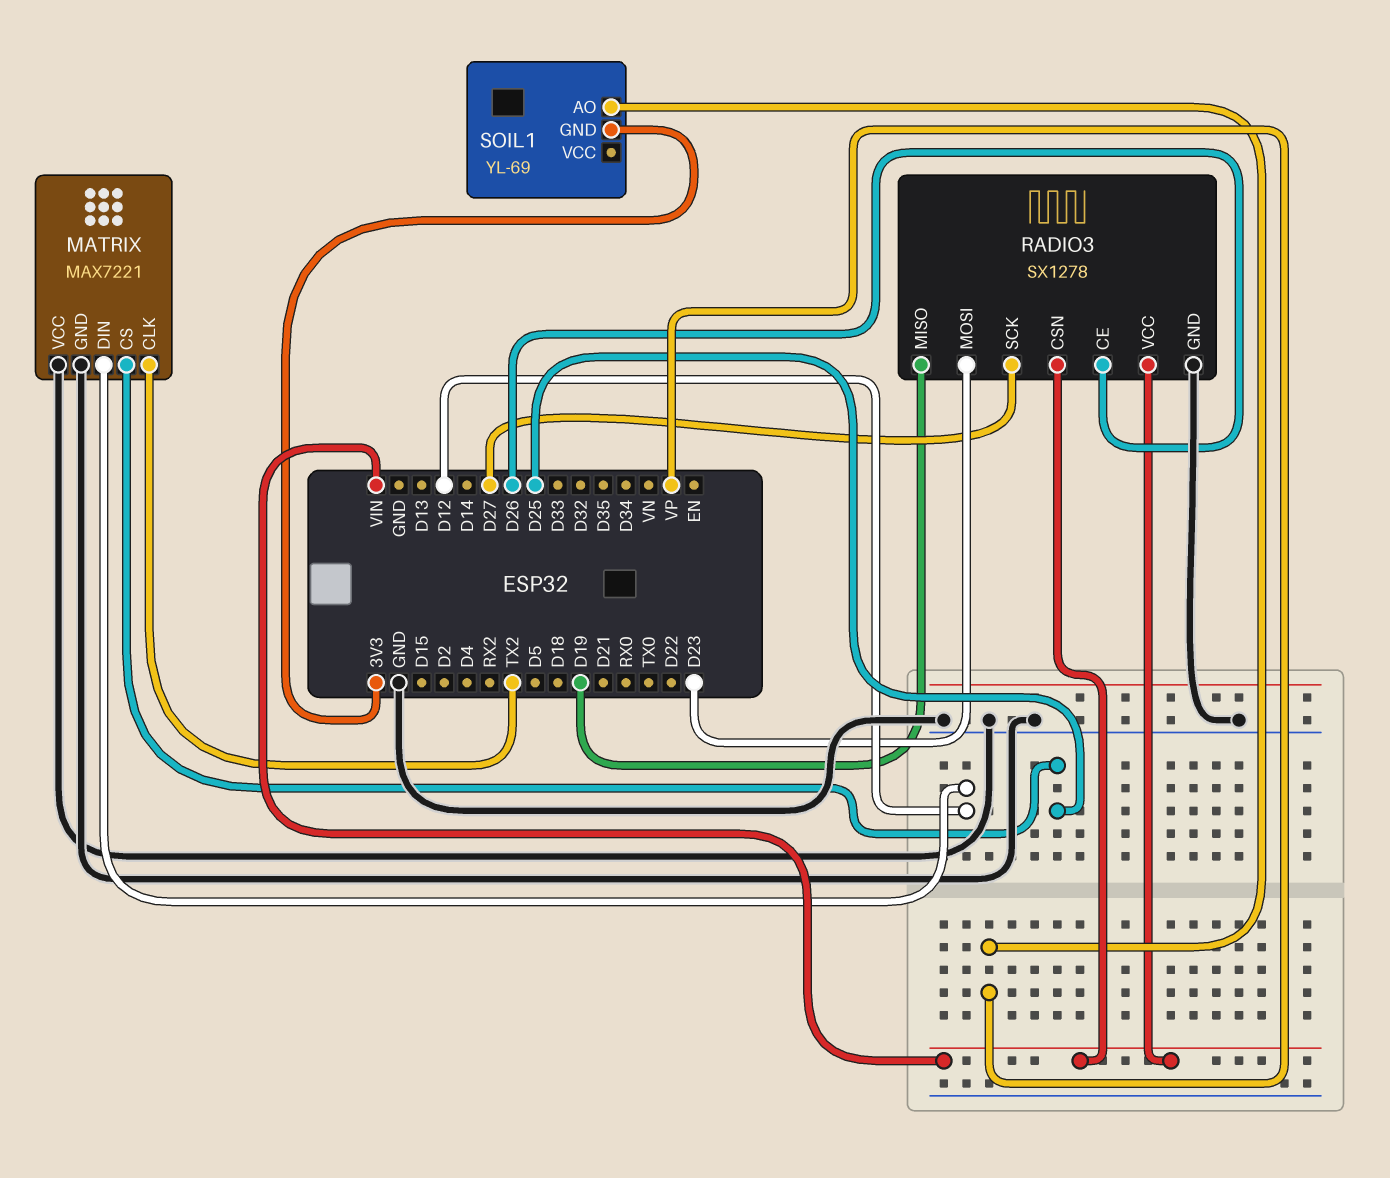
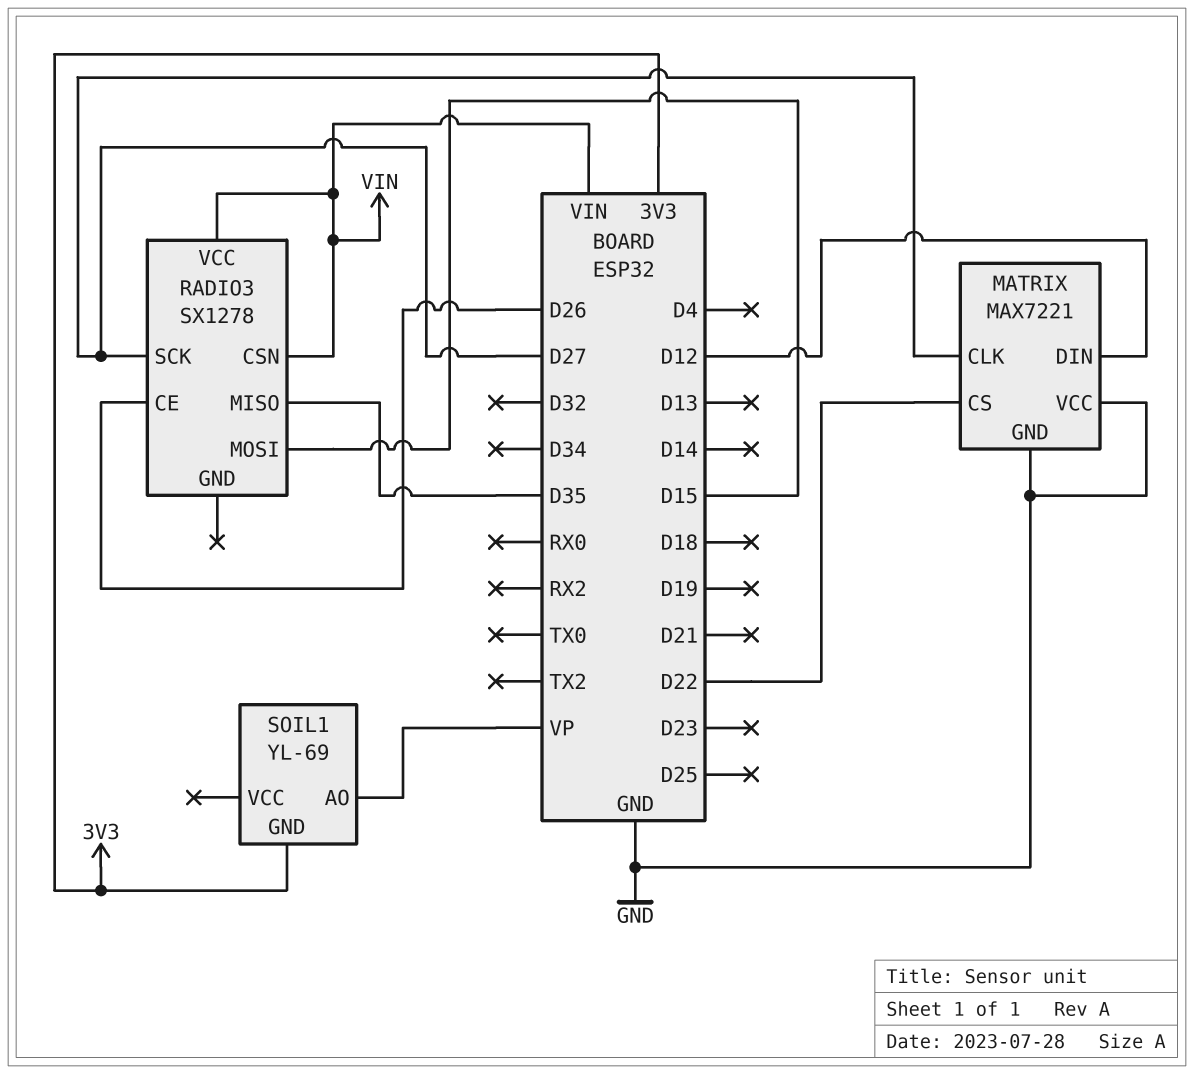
MATRIX pin CLK: TX2 -> D27
MATRIX pin CS: D25 -> D22
RADIO3 pin GND: GND -> none
RADIO3 pin MISO: D19 -> D35
RADIO3 pin MOSI: D23 -> D15

